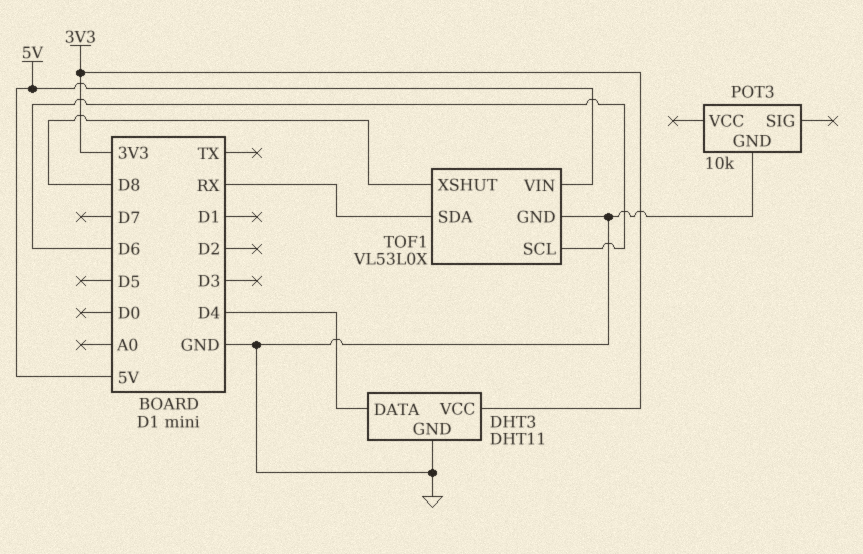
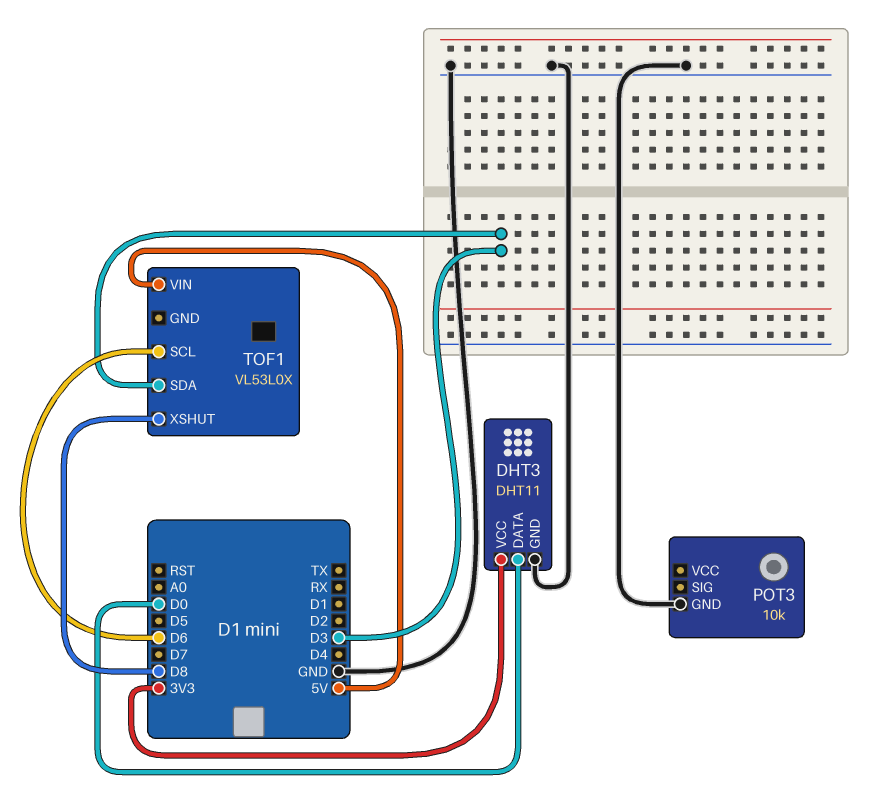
DHT3 pin DATA: D4 -> D0
TOF1 pin GND: GND -> none
TOF1 pin SDA: RX -> D3

